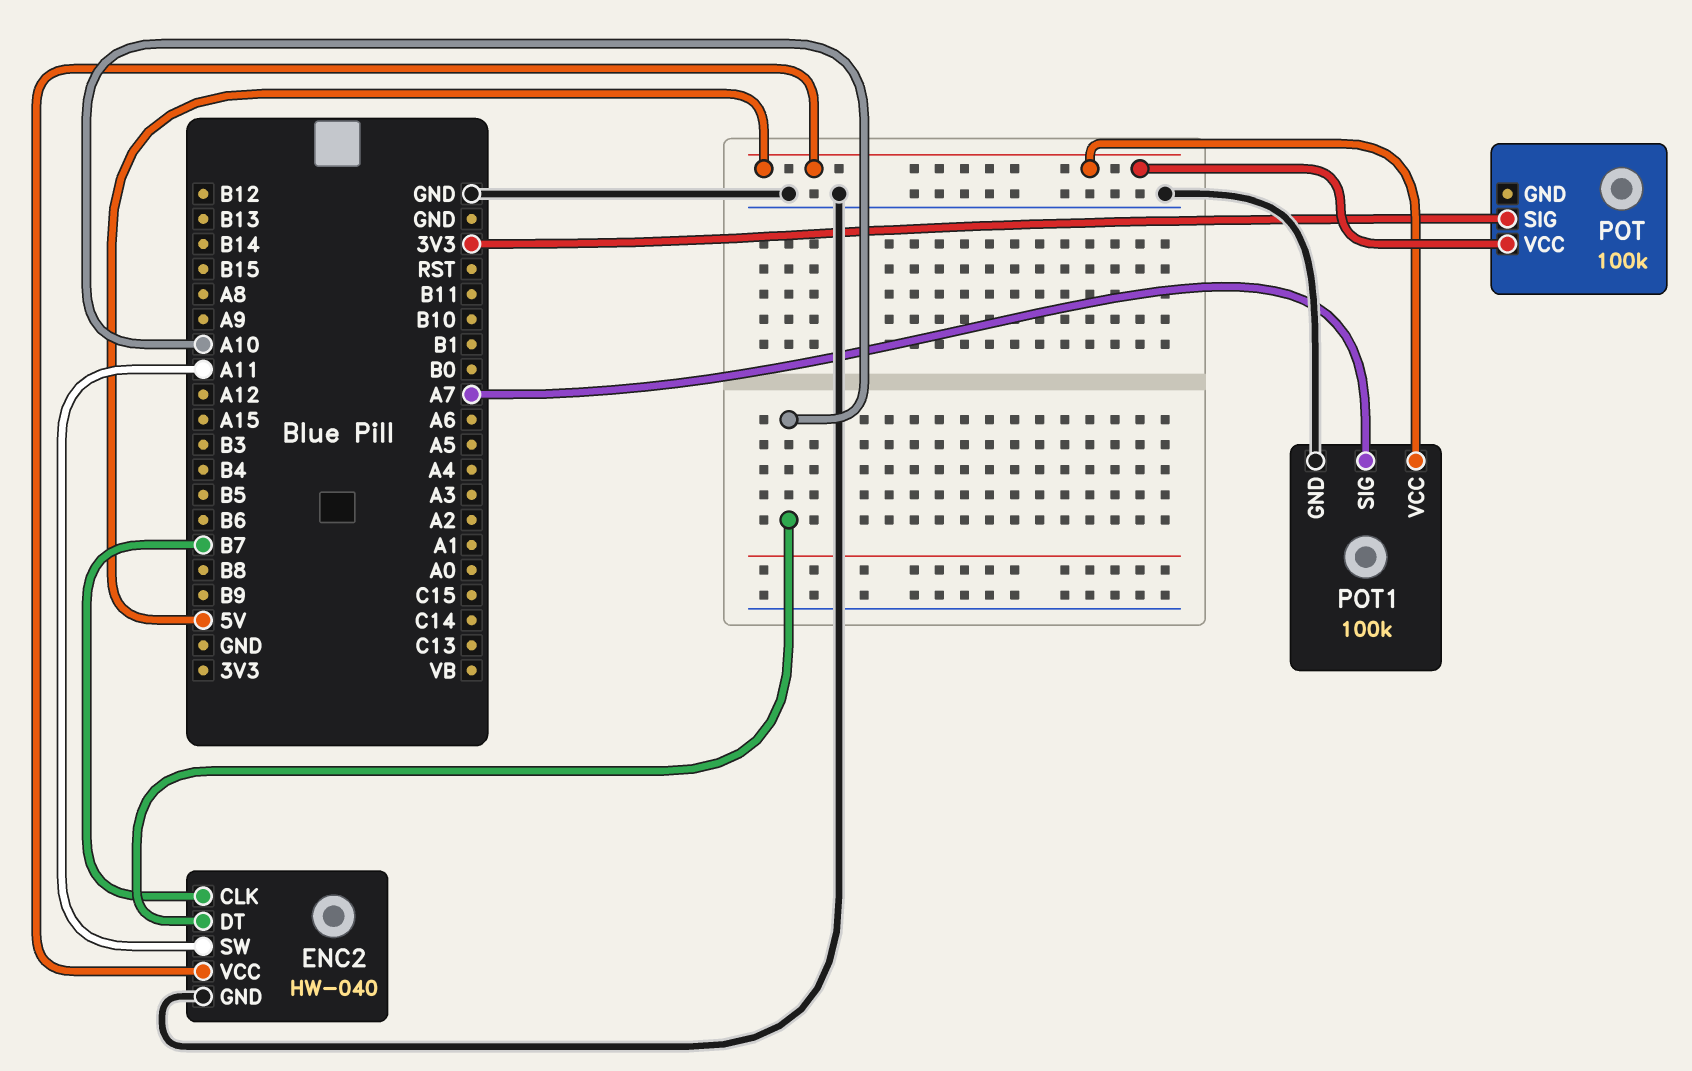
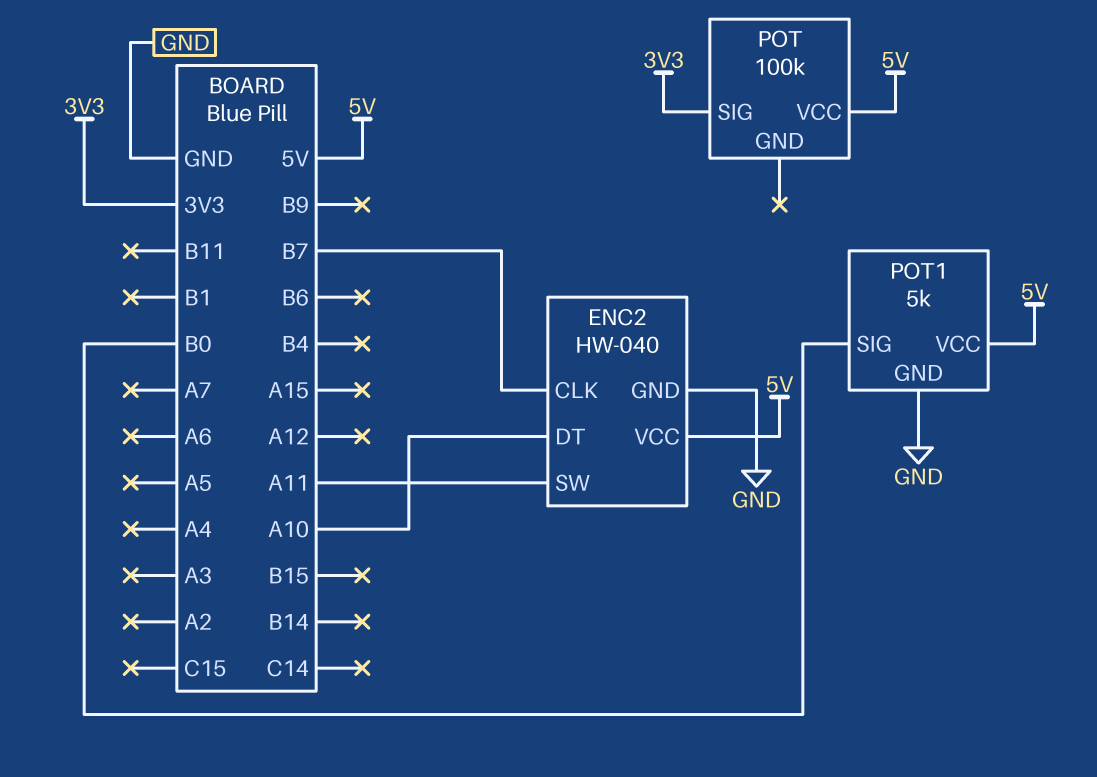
POT1: 100k -> 5k
POT1 pin SIG: A7 -> B0

